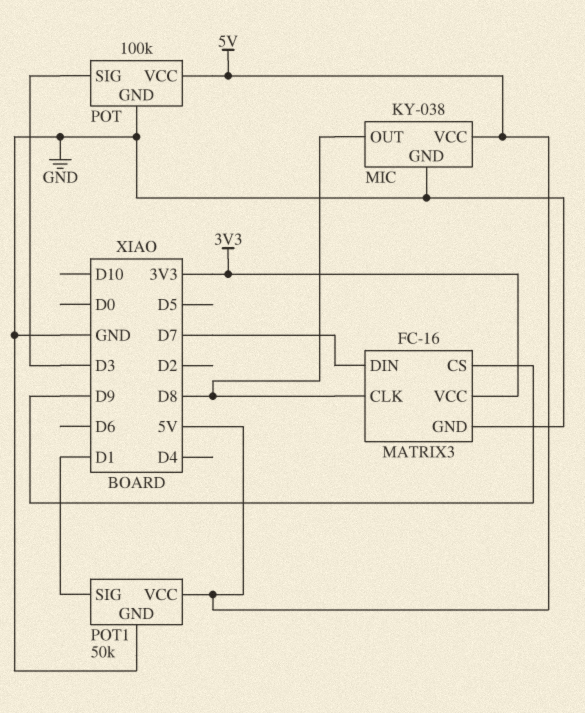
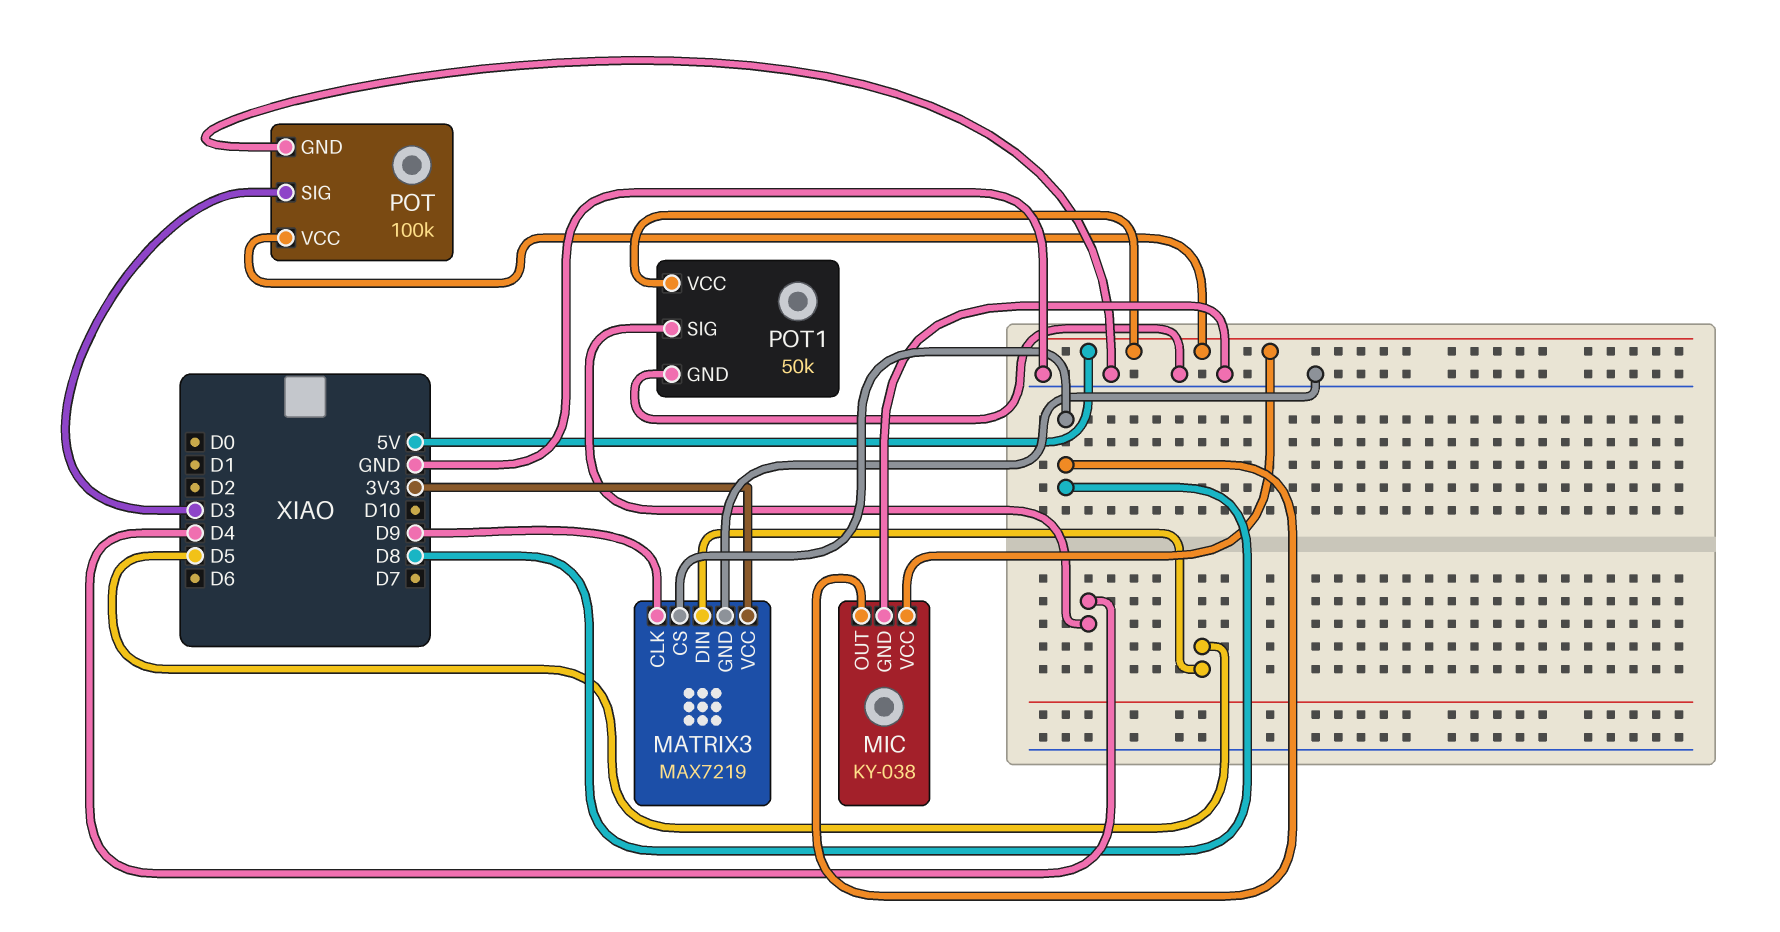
MATRIX3: FC-16 -> MAX7219
MATRIX3 pin CLK: D8 -> D9
MATRIX3 pin CS: D9 -> D8
MATRIX3 pin DIN: D7 -> D5
POT1 pin SIG: D1 -> D4

